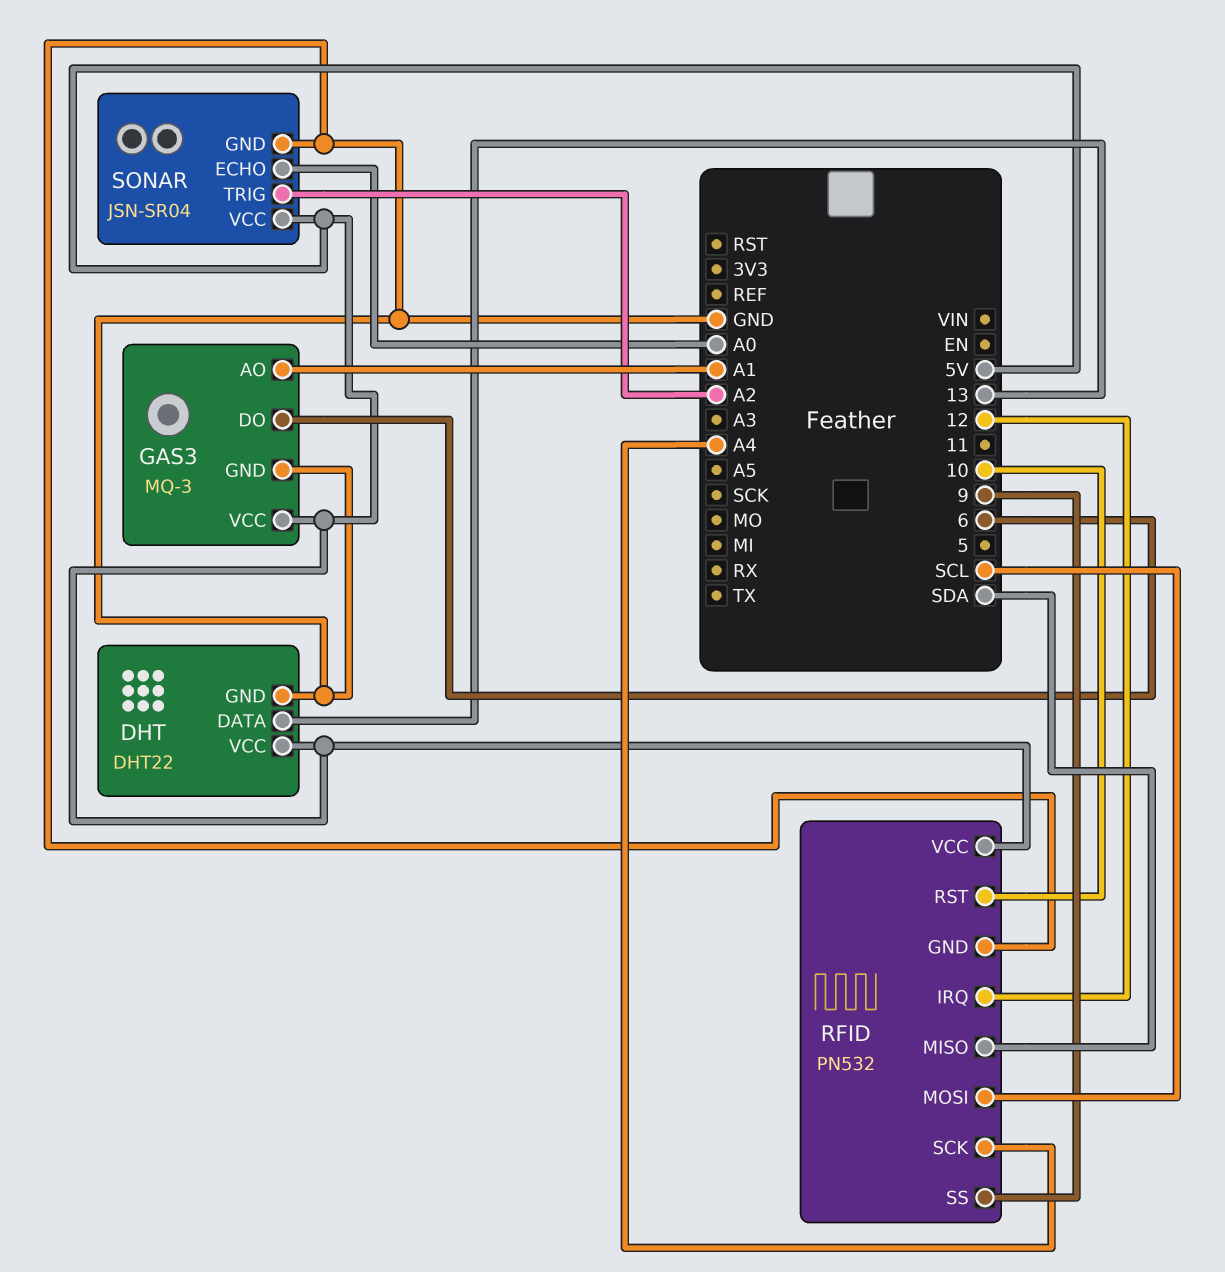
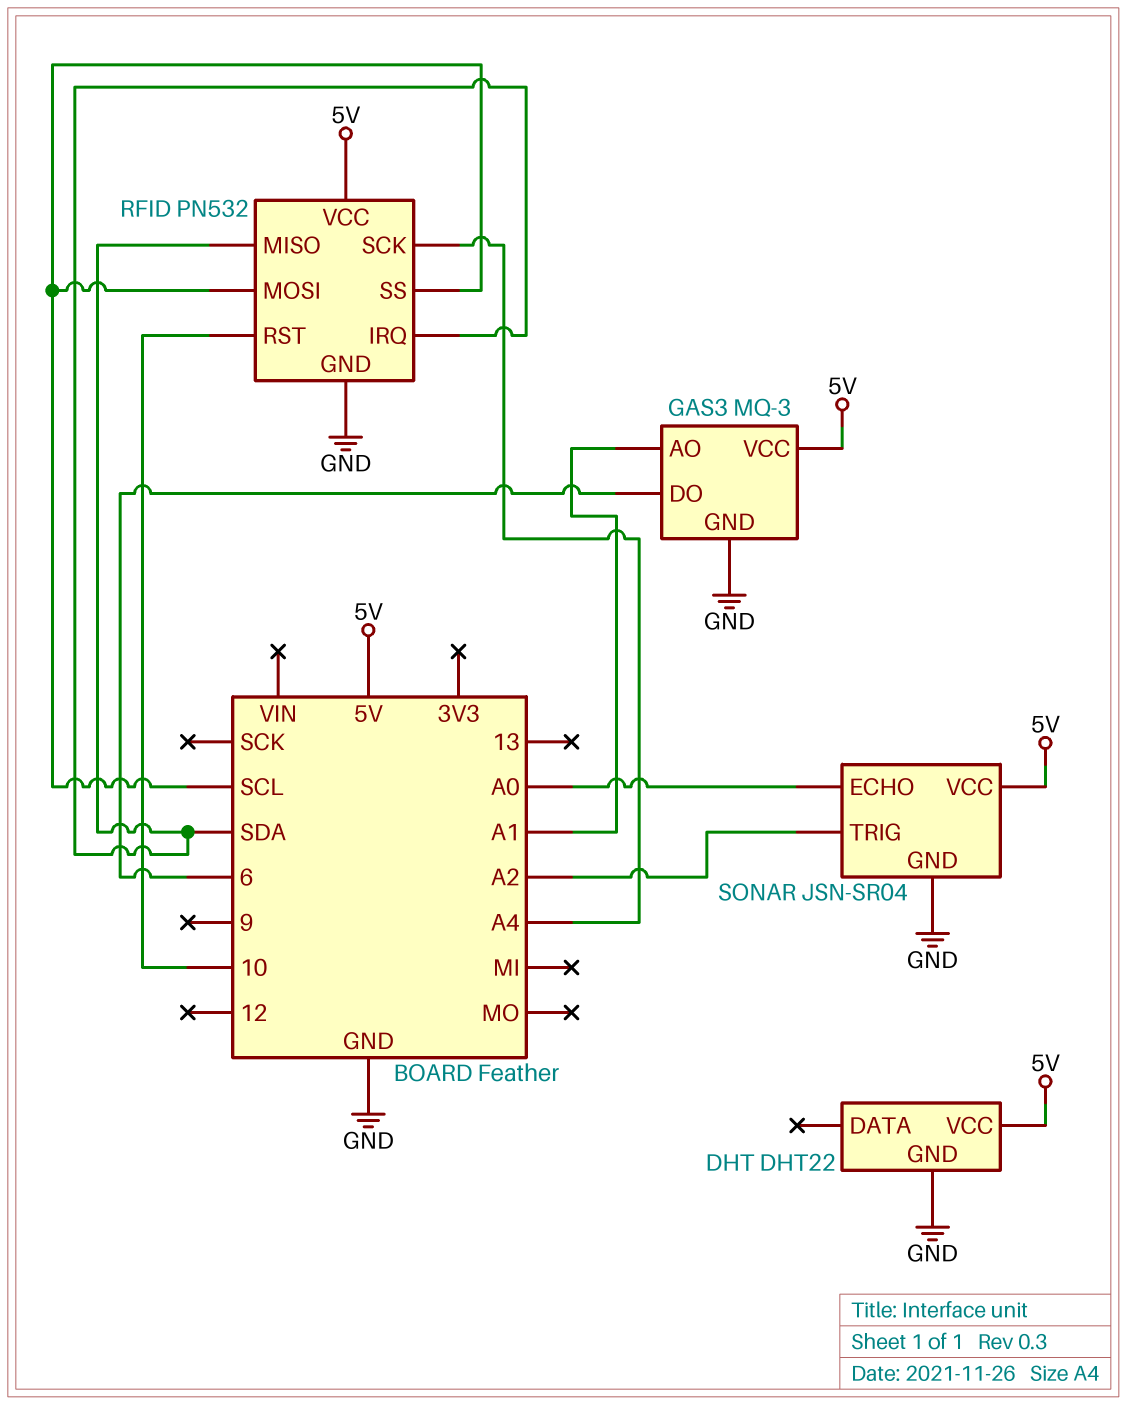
DHT pin DATA: 13 -> none
RFID pin IRQ: 12 -> SDA
RFID pin SS: 9 -> SCL

